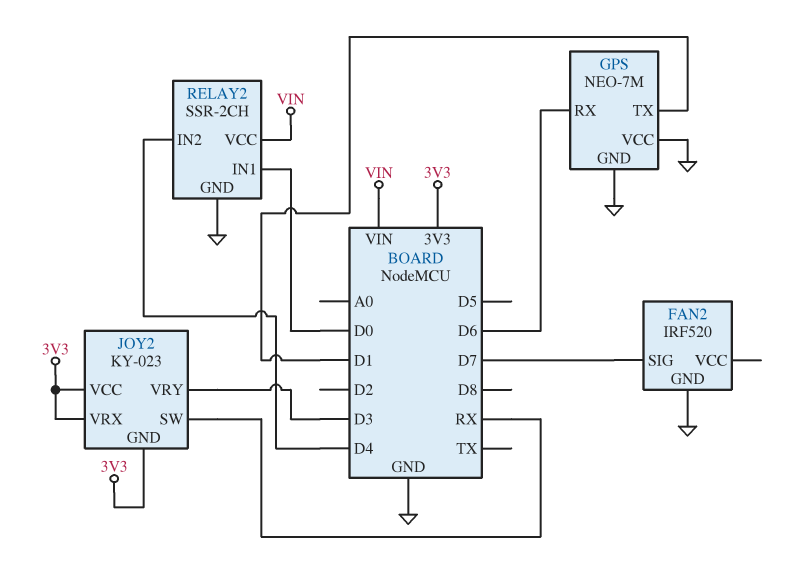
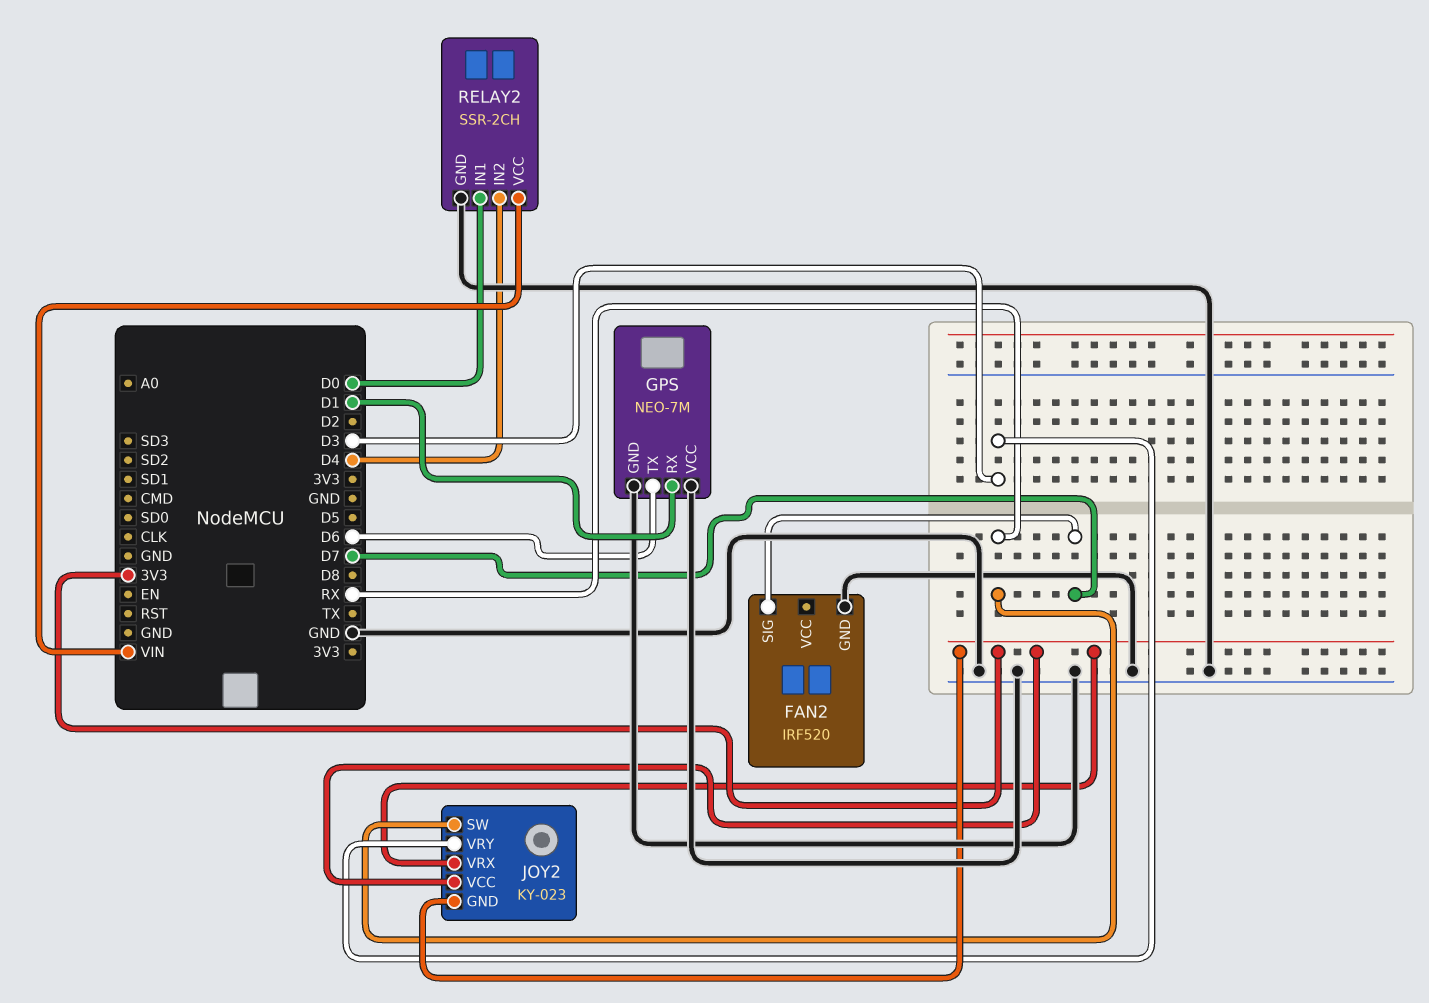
GPS pin RX: D6 -> D1
GPS pin TX: D1 -> D6

